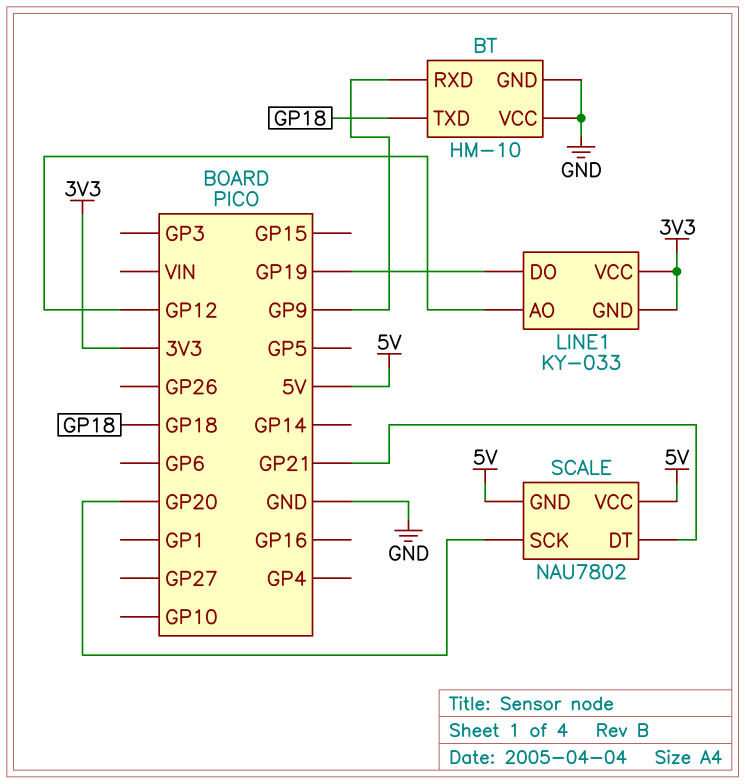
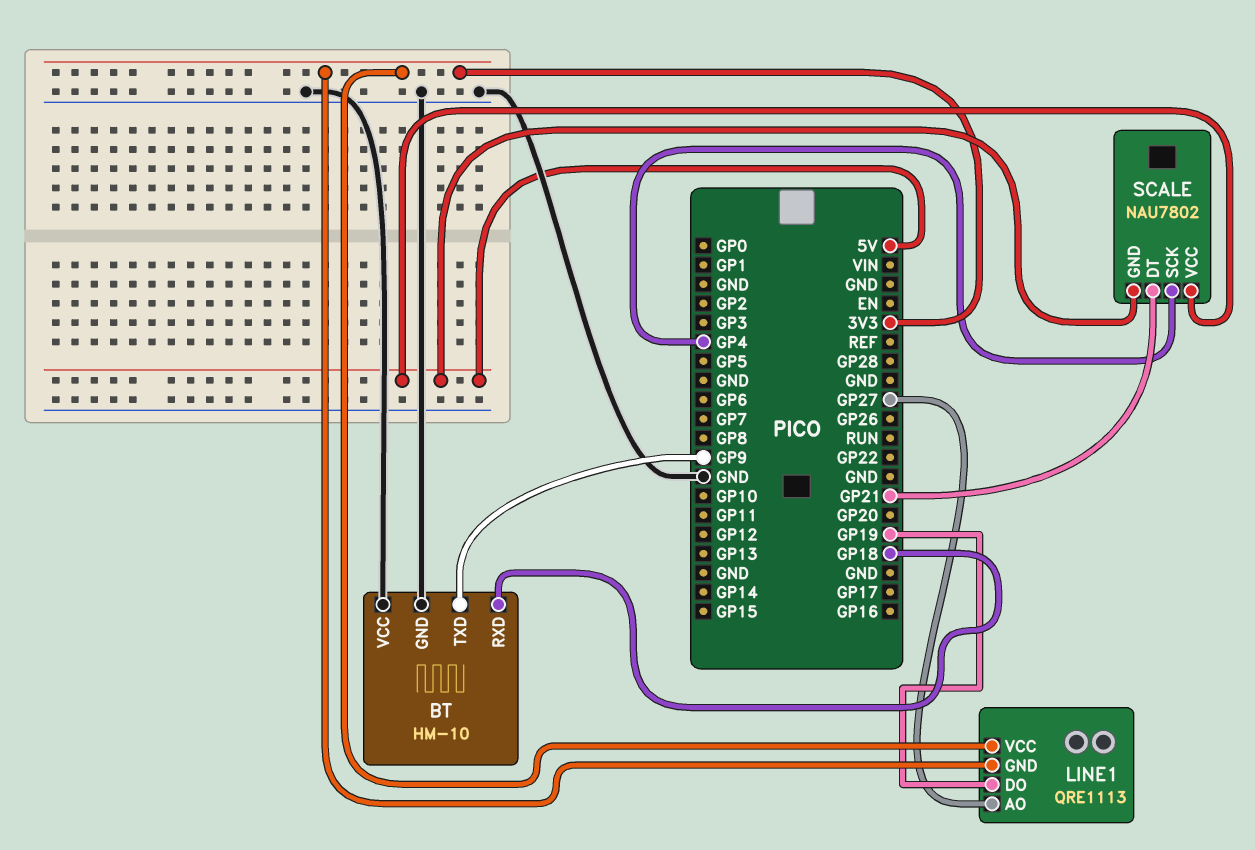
BT pin RXD: GP9 -> GP18
BT pin TXD: GP18 -> GP9
LINE1: KY-033 -> QRE1113
LINE1 pin AO: GP12 -> GP27
SCALE pin SCK: GP20 -> GP4

